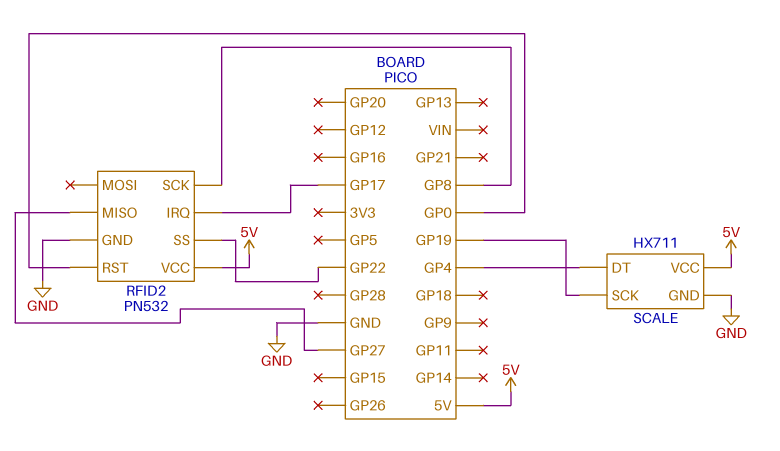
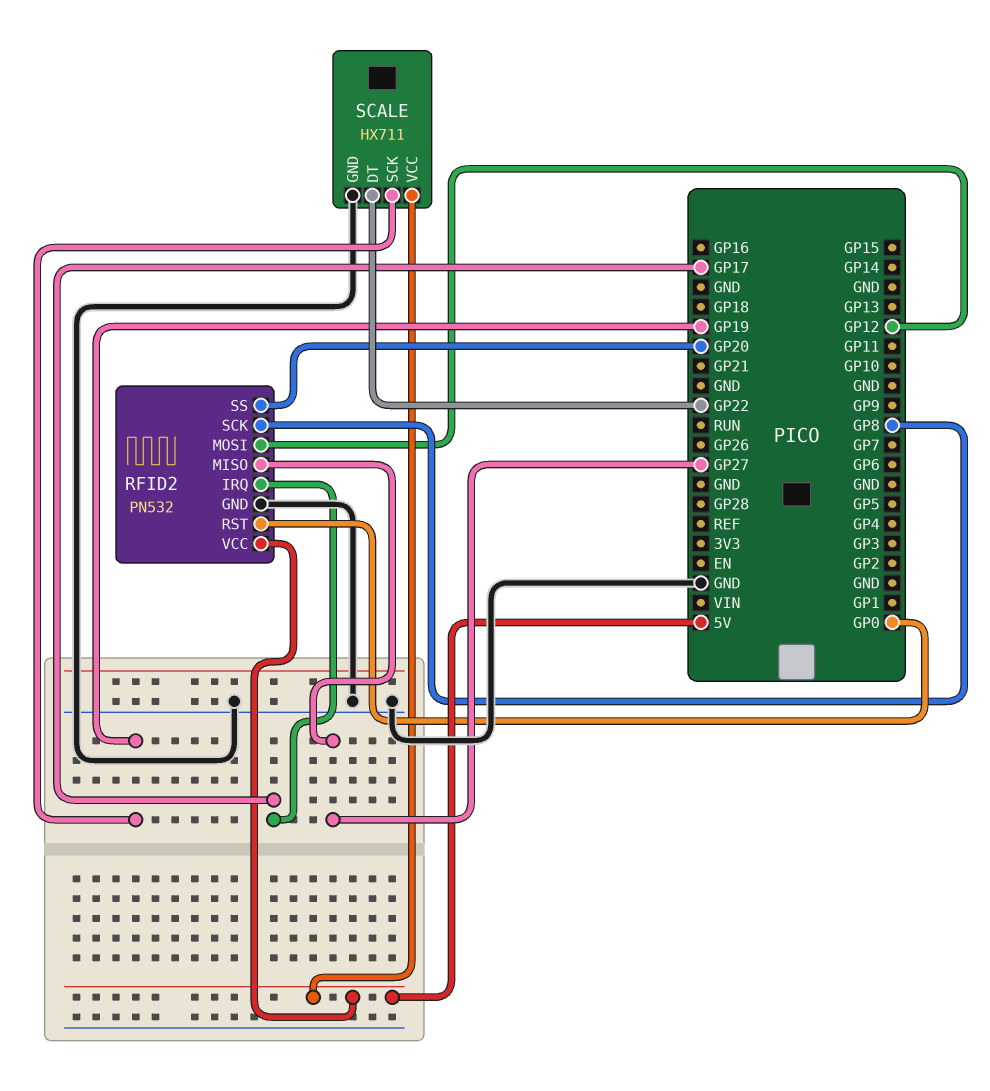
RFID2 pin MOSI: none -> GP12
RFID2 pin SS: GP22 -> GP20
SCALE pin DT: GP4 -> GP22

